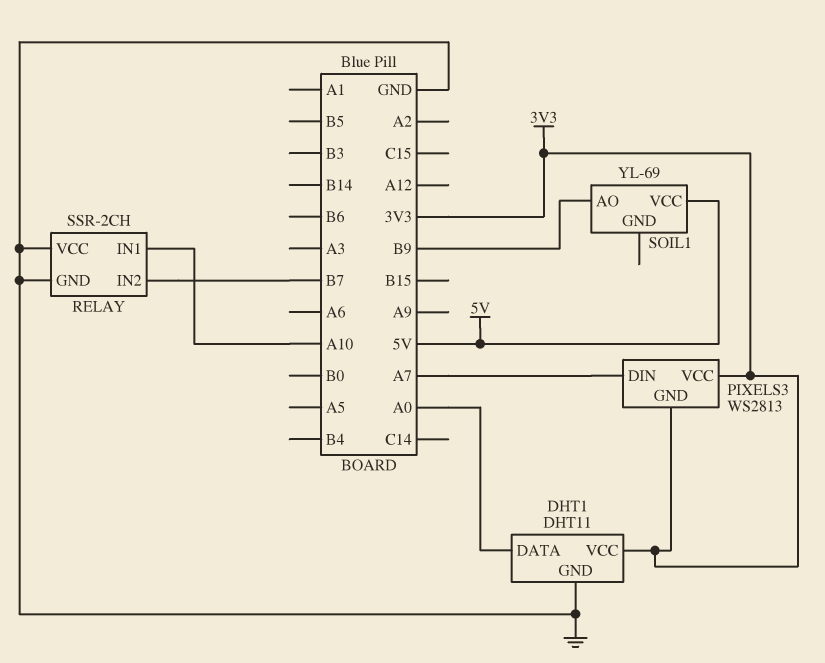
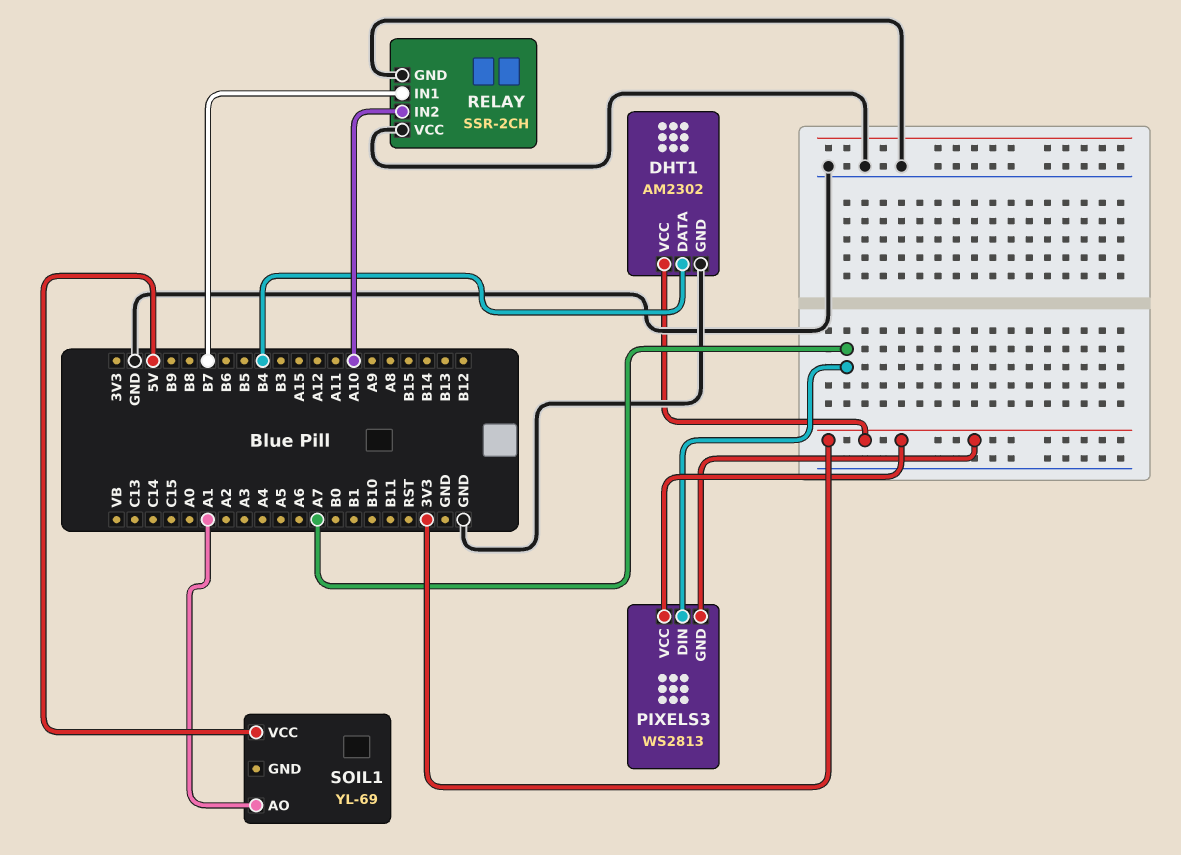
DHT1: DHT11 -> AM2302
DHT1 pin DATA: A0 -> B4
RELAY pin IN1: A10 -> B7
RELAY pin IN2: B7 -> A10
SOIL1 pin AO: B9 -> A1

